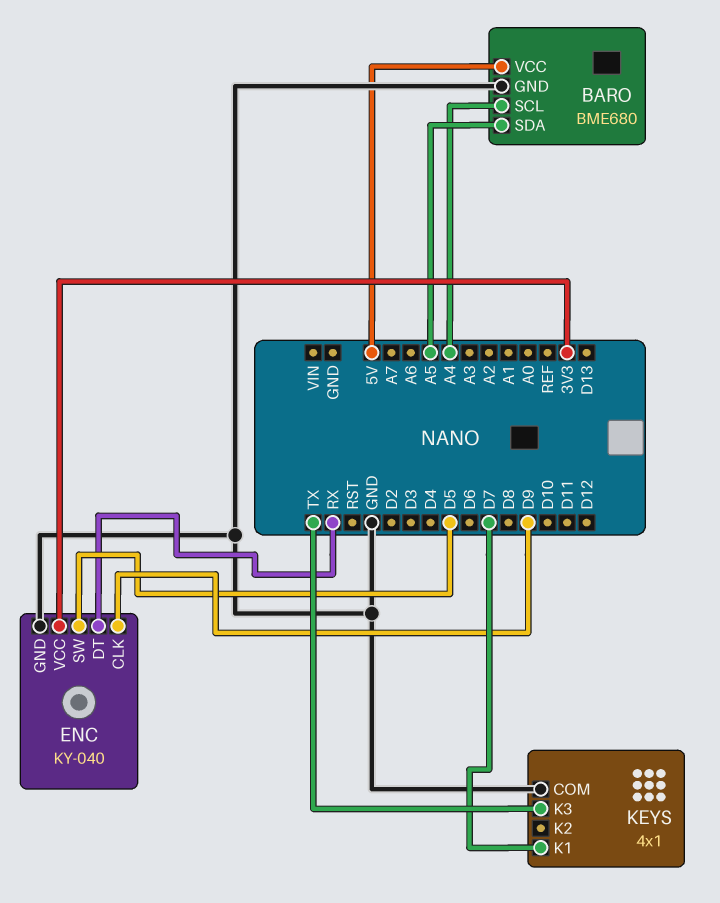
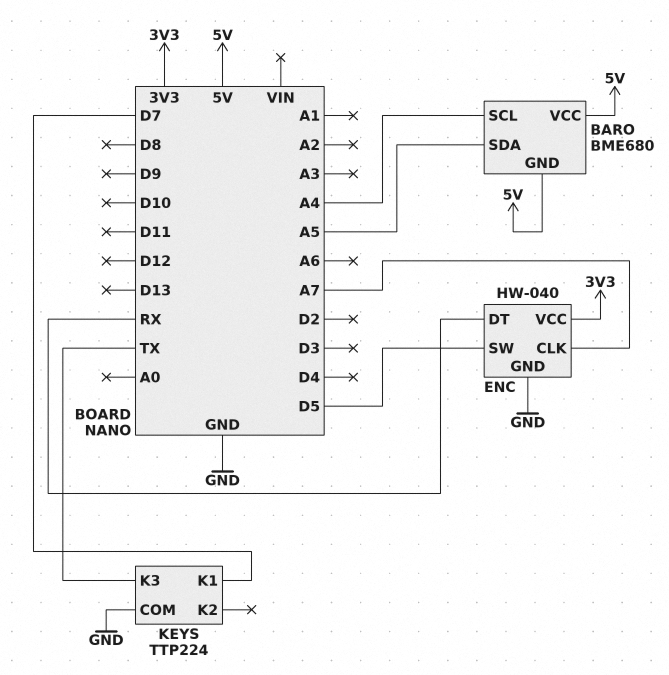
BARO pin GND: GND -> 5V
ENC: KY-040 -> HW-040
ENC pin CLK: D9 -> A7
KEYS: 4x1 -> TTP224

